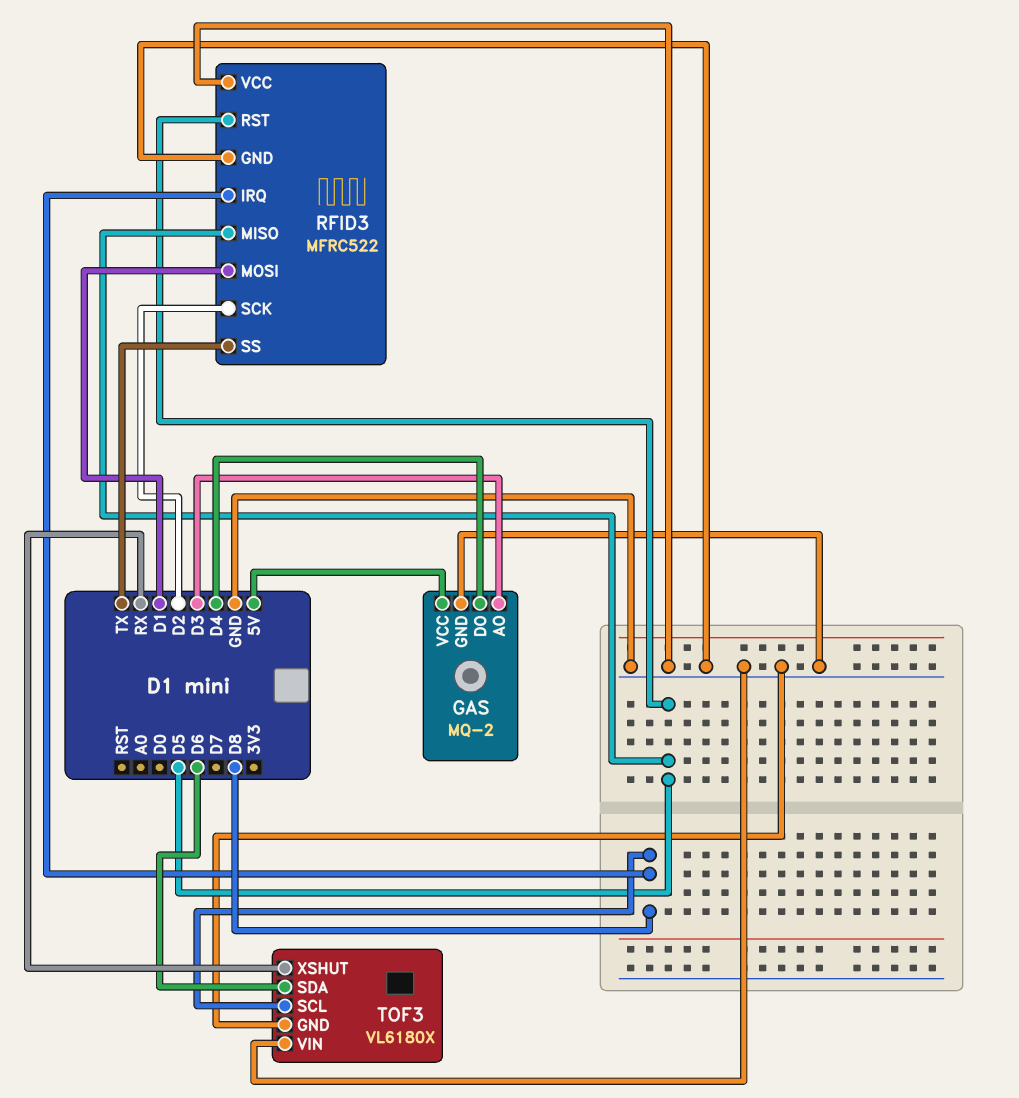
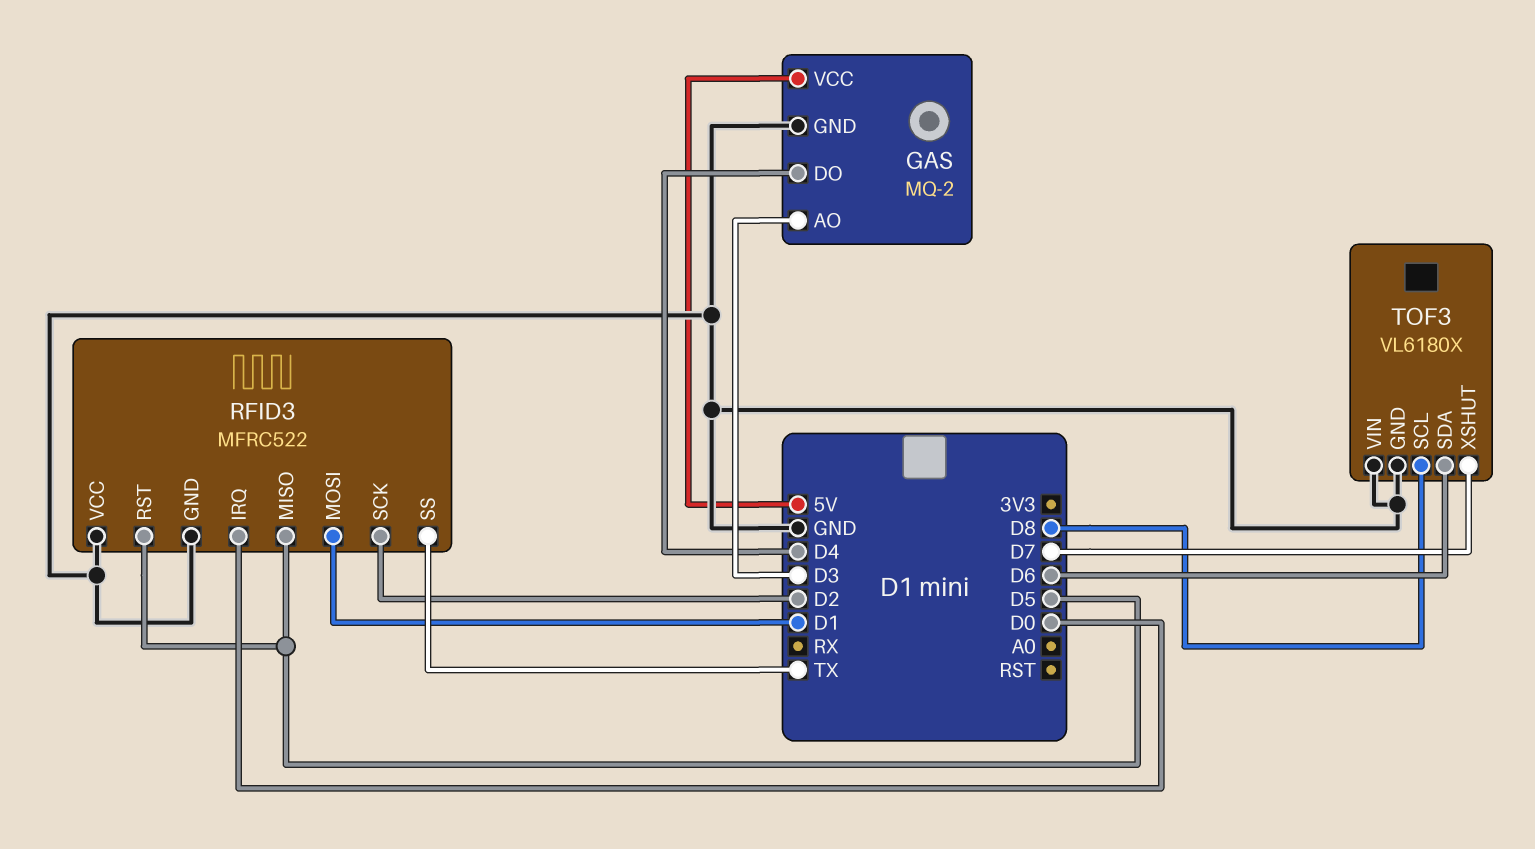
RFID3 pin IRQ: D8 -> D0
TOF3 pin XSHUT: RX -> D7

